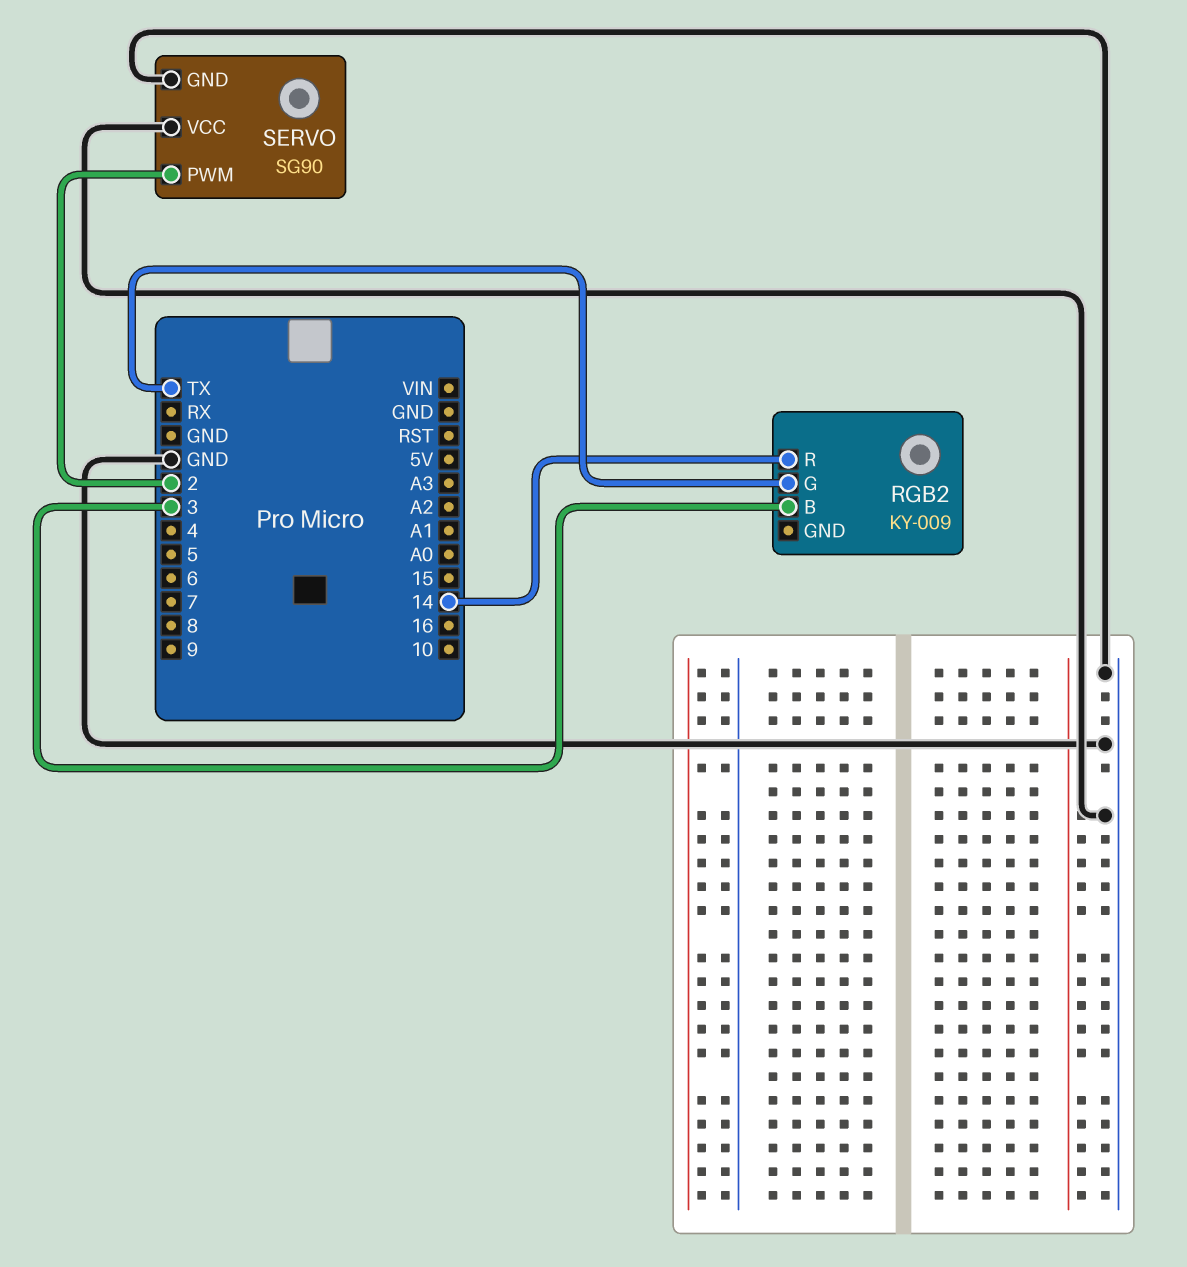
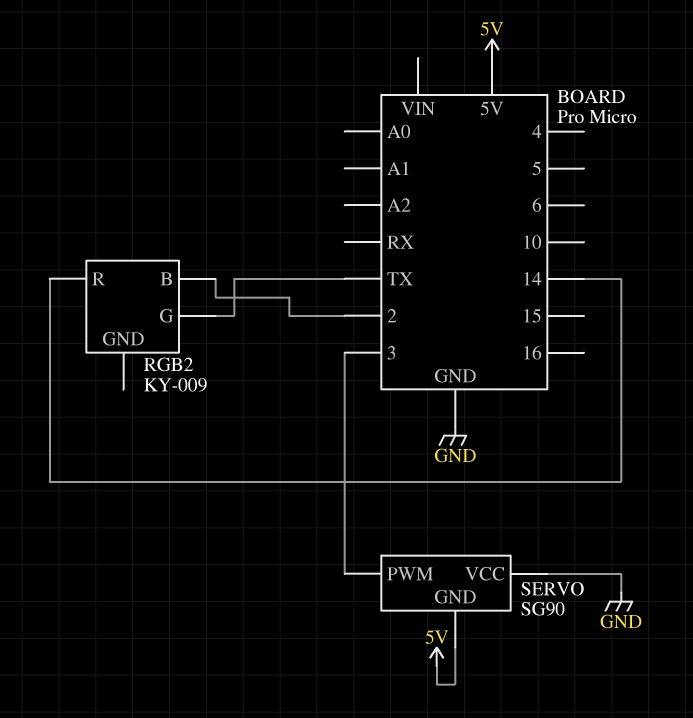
RGB2 pin B: 3 -> 2
SERVO pin GND: GND -> 5V
SERVO pin PWM: 2 -> 3

